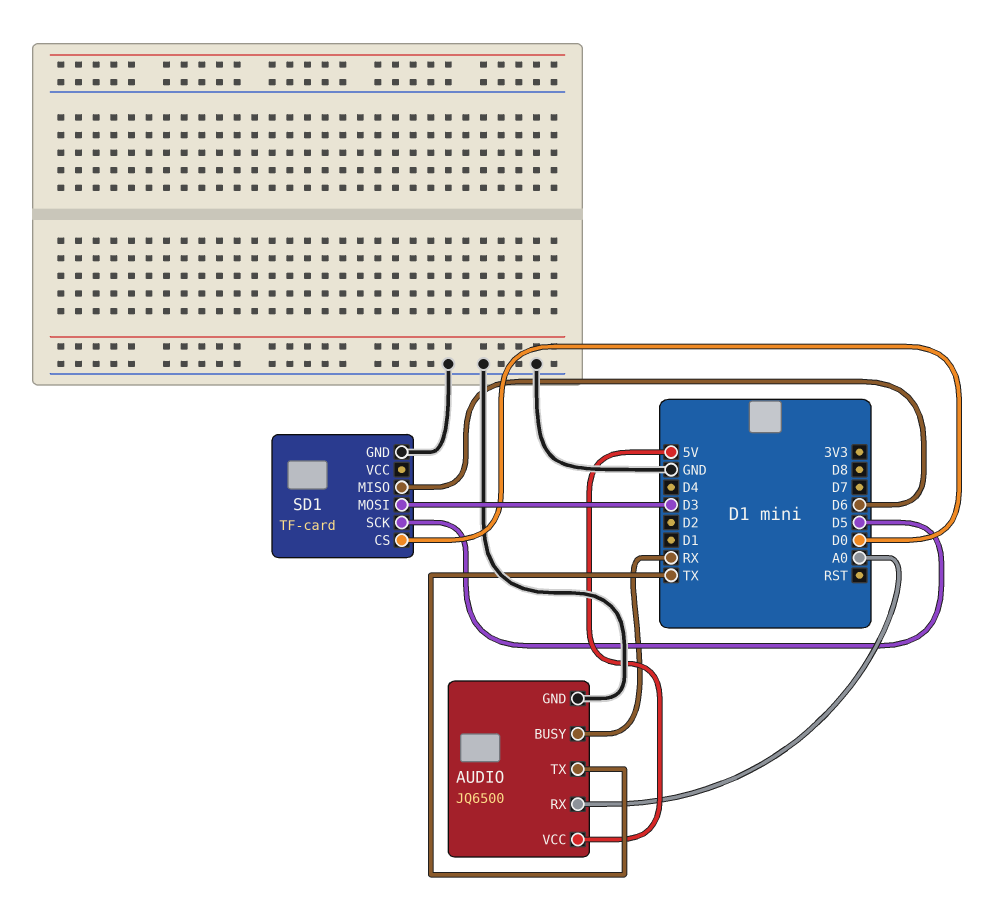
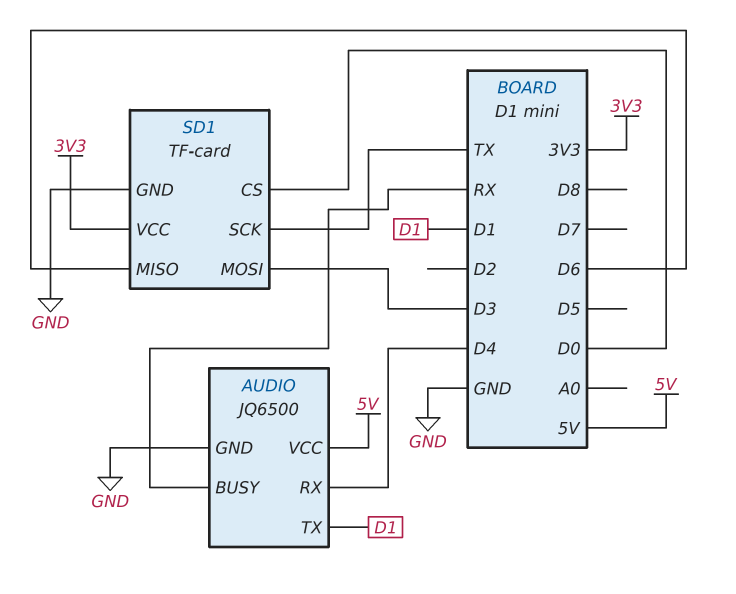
AUDIO pin RX: A0 -> D4
AUDIO pin TX: TX -> D1
SD1 pin SCK: D5 -> TX
SD1 pin VCC: none -> 3V3

